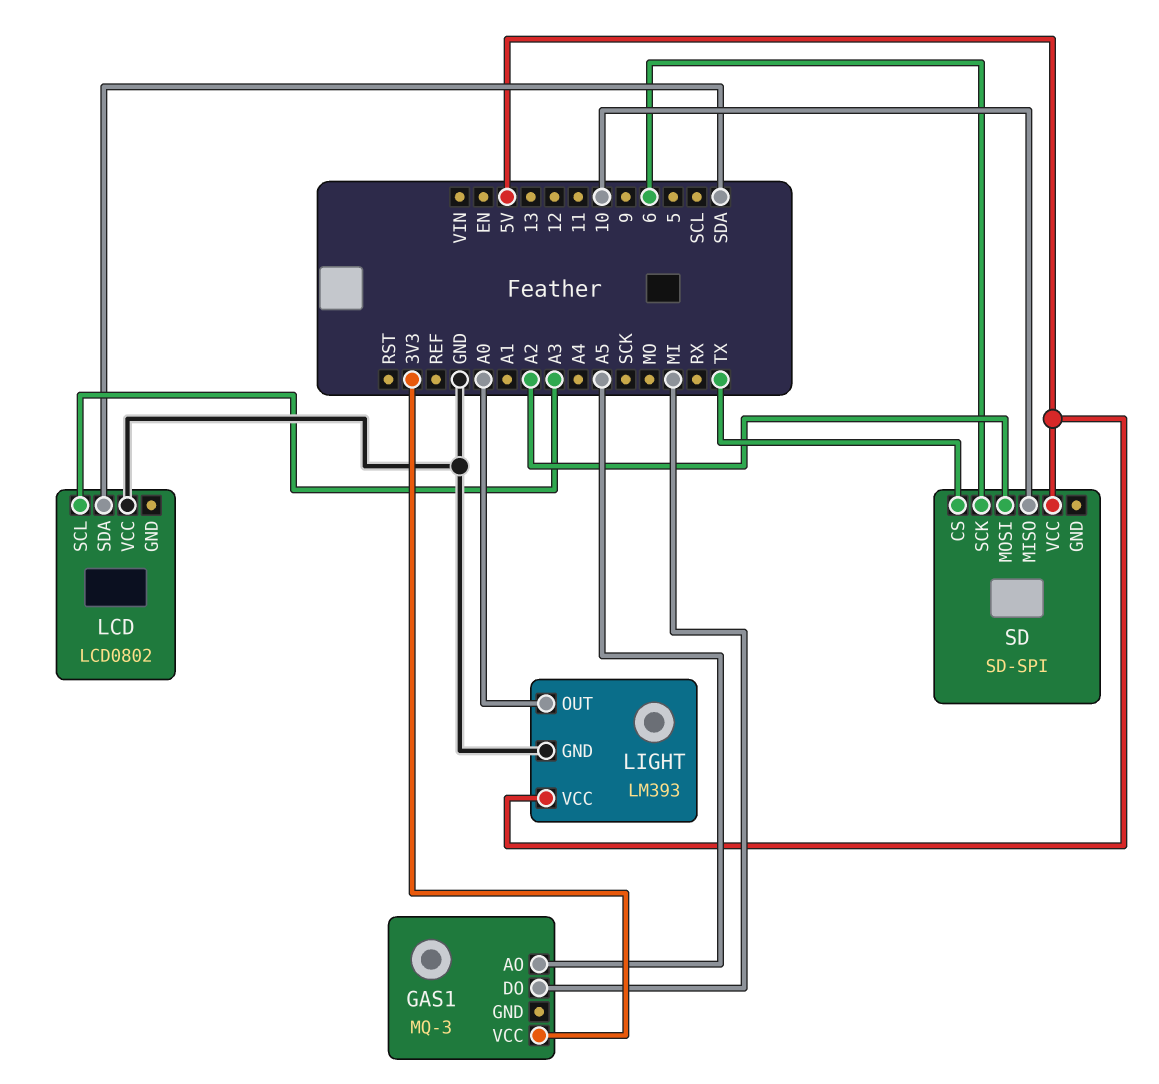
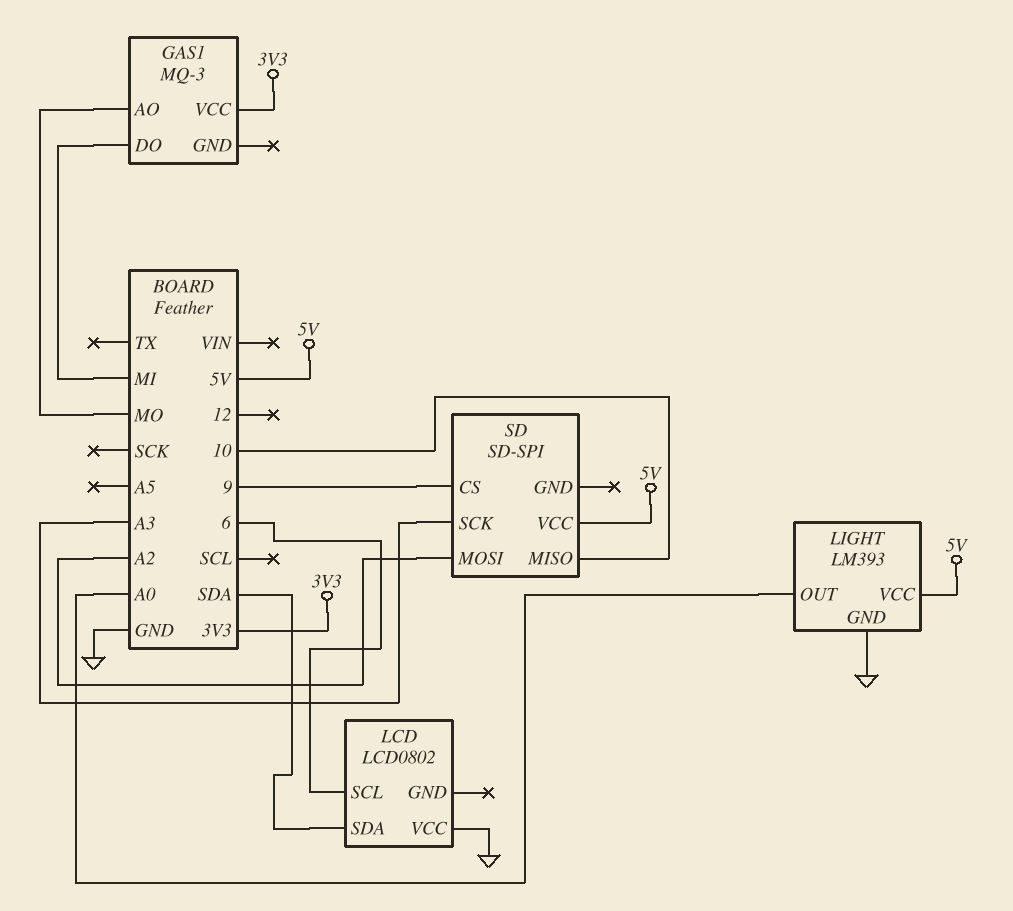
GAS1 pin AO: A5 -> MO
LCD pin SCL: A3 -> 6
SD pin CS: TX -> 9
SD pin SCK: 6 -> A3

